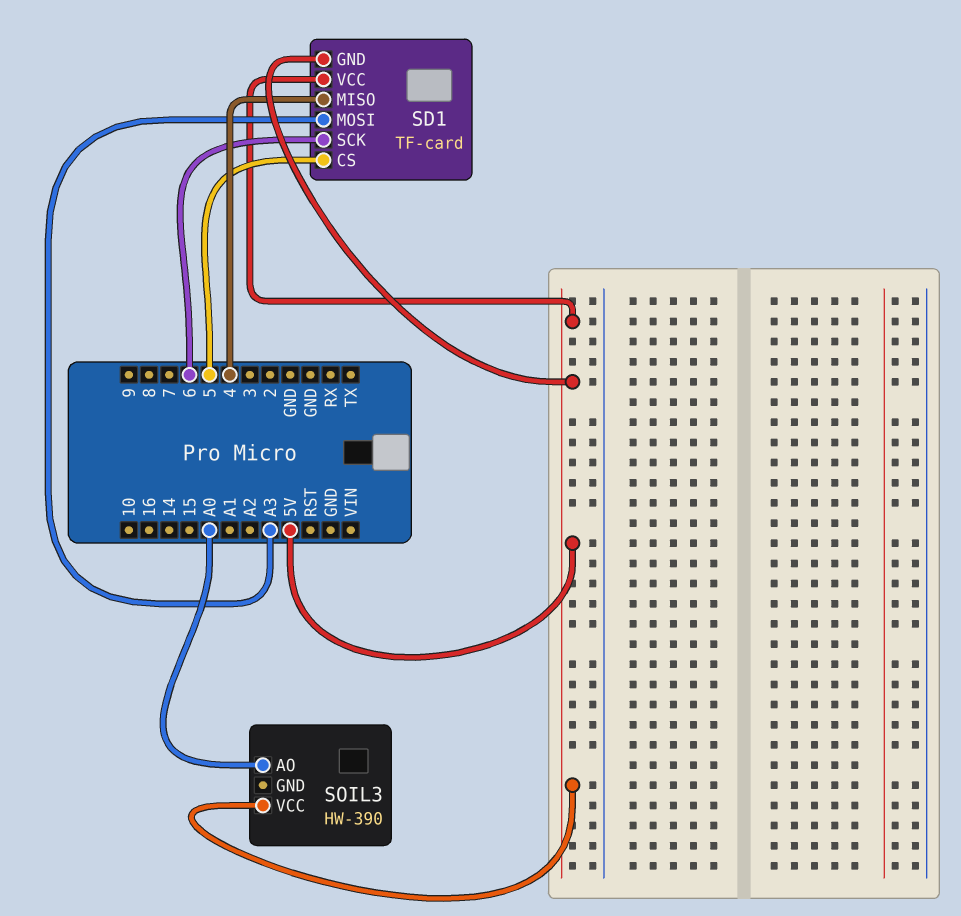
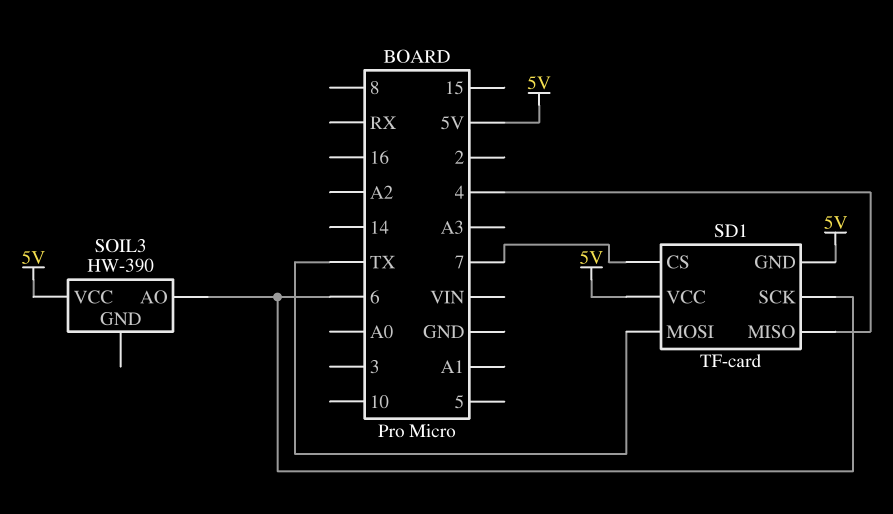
SD1 pin CS: 5 -> 7
SD1 pin MOSI: A3 -> TX
SOIL3 pin AO: A0 -> 6

